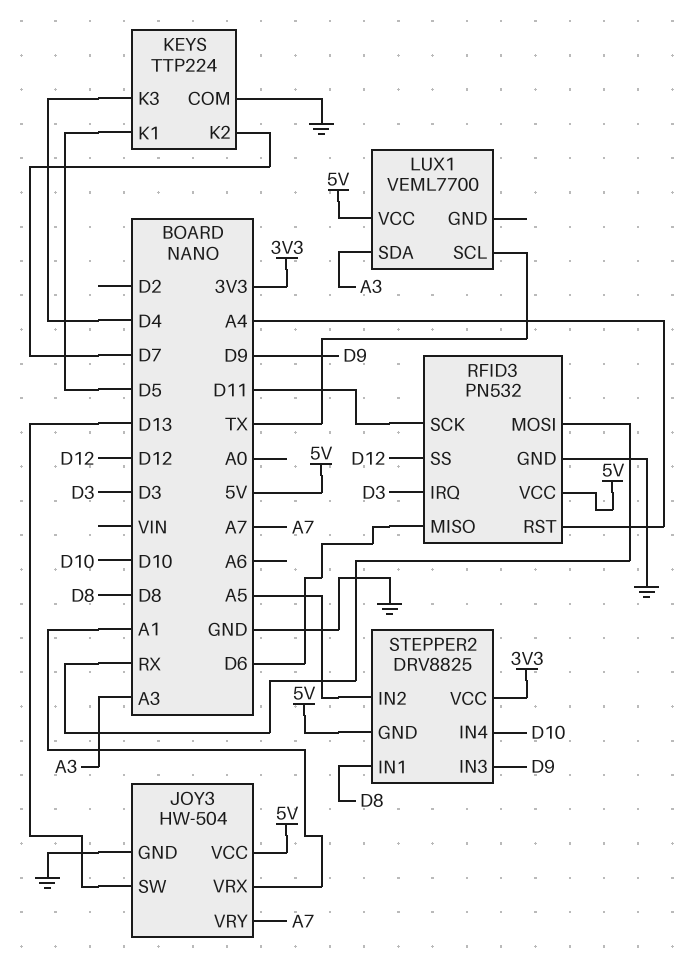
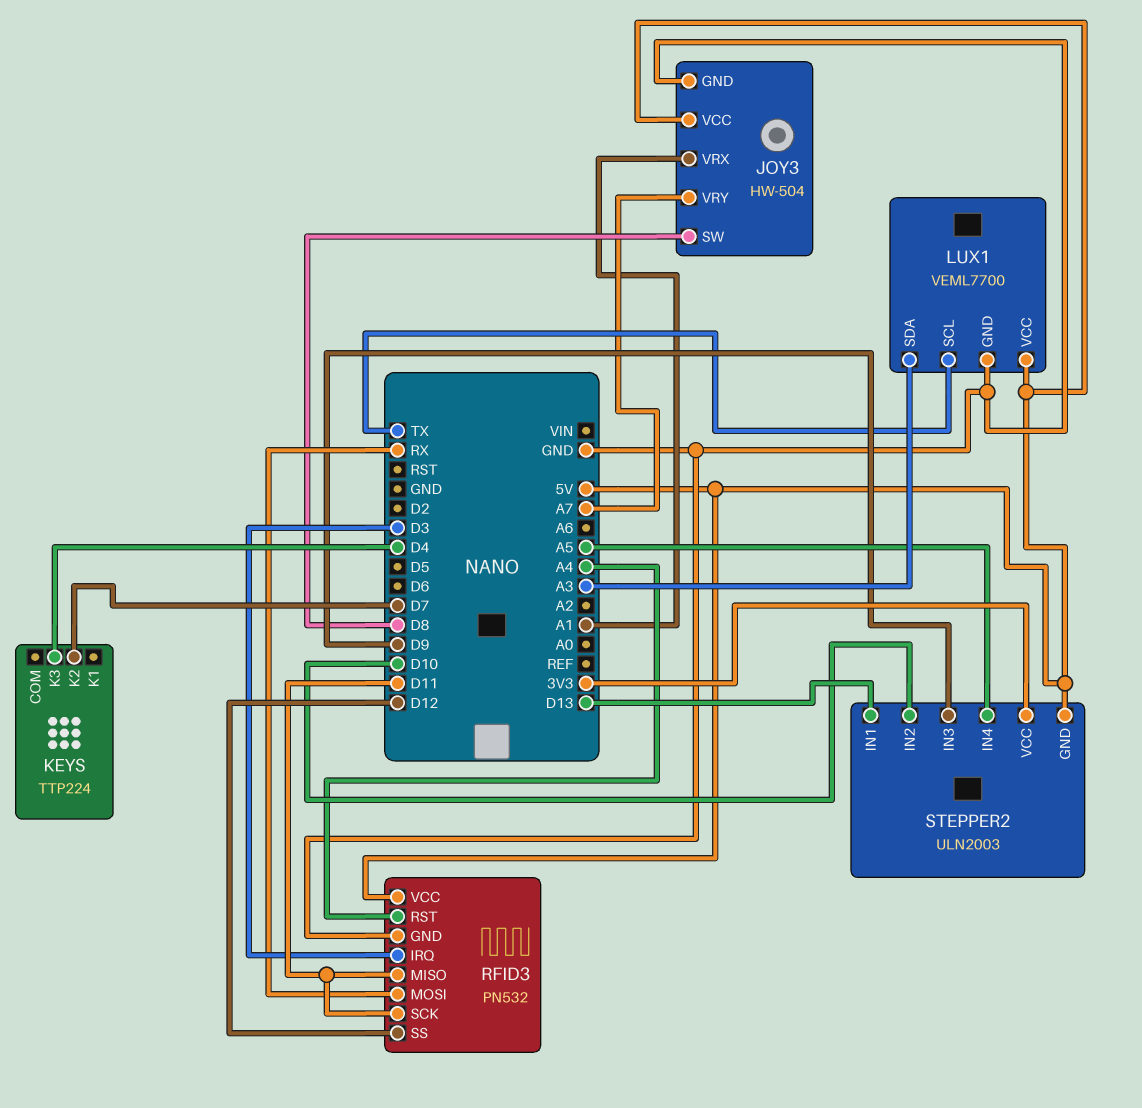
JOY3 pin SW: D13 -> D8
KEYS pin COM: GND -> none
KEYS pin K1: D5 -> none
LUX1 pin GND: none -> GND
RFID3 pin MISO: D6 -> D11
STEPPER2: DRV8825 -> ULN2003
STEPPER2 pin IN1: D8 -> D13
STEPPER2 pin IN2: A5 -> D10
STEPPER2 pin IN4: D10 -> A5

